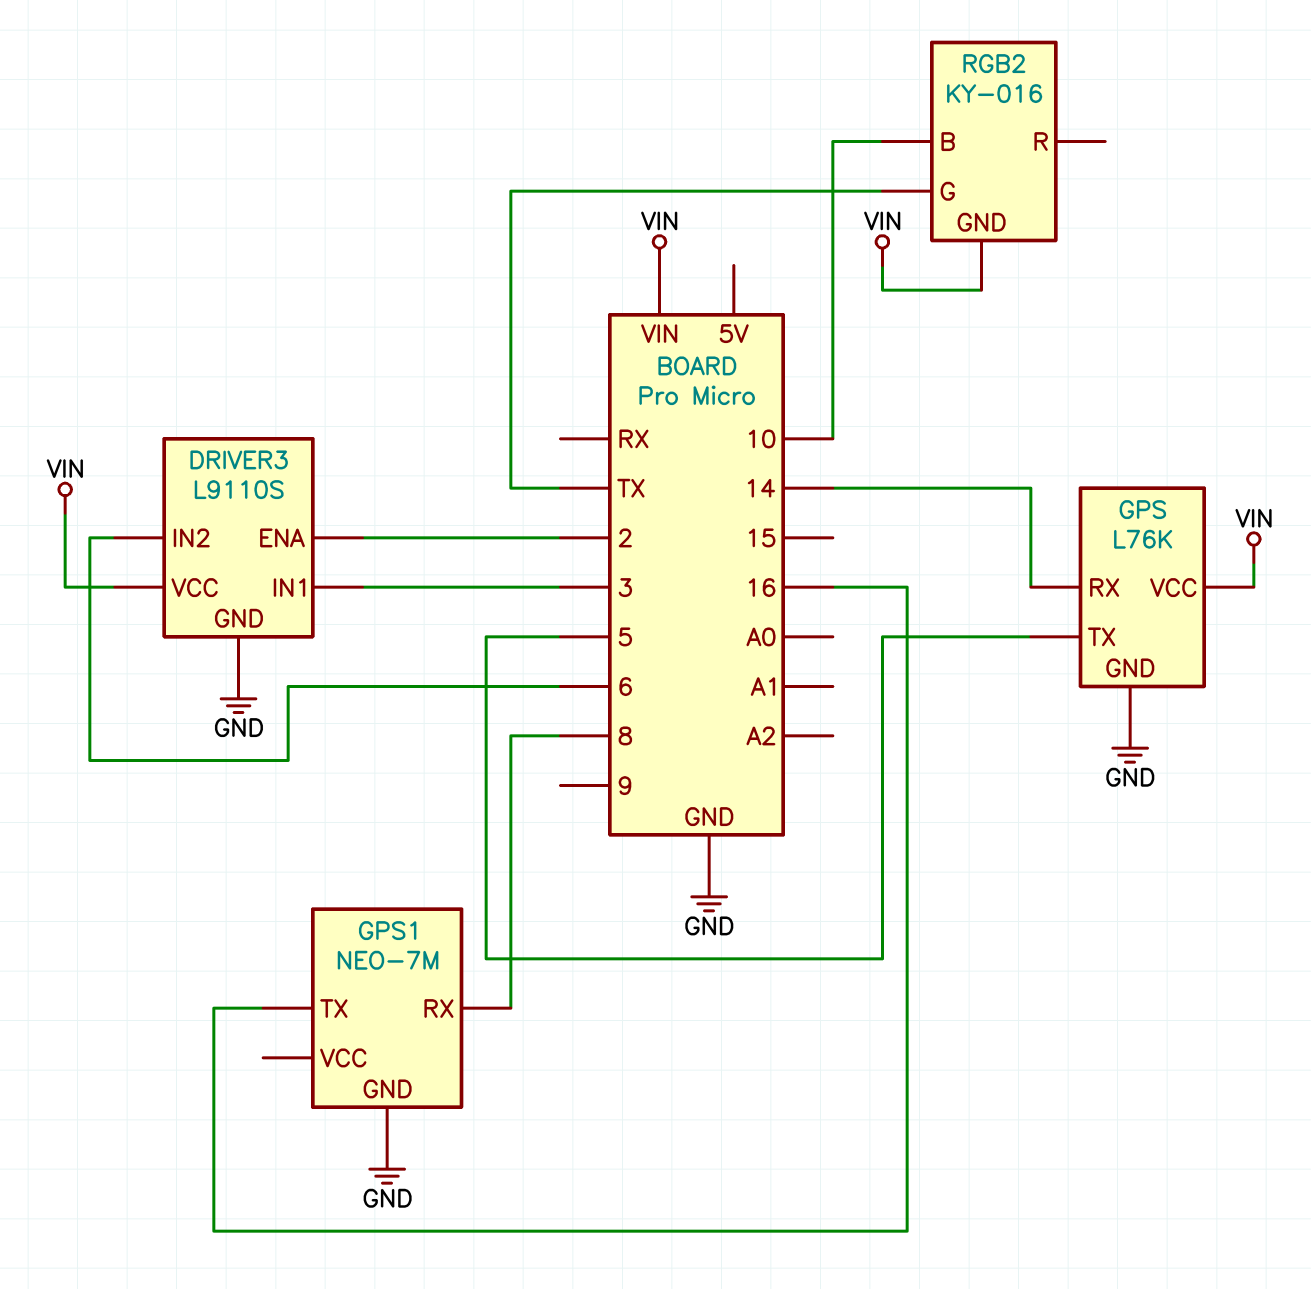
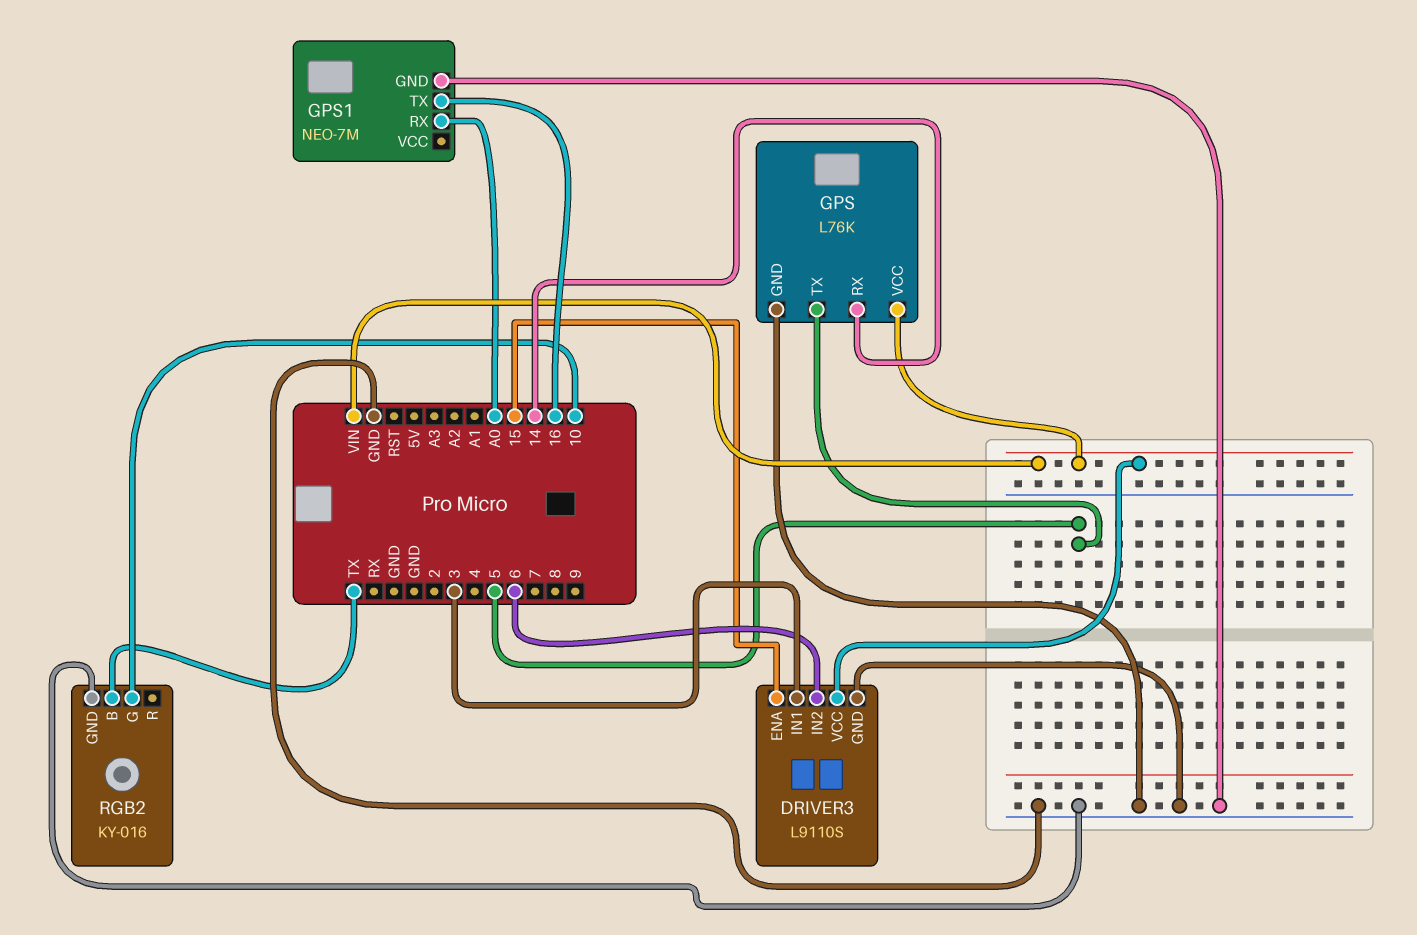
DRIVER3 pin ENA: 2 -> 15
GPS1 pin RX: 8 -> A0
RGB2 pin B: 10 -> TX
RGB2 pin G: TX -> 10
RGB2 pin GND: VIN -> GND

